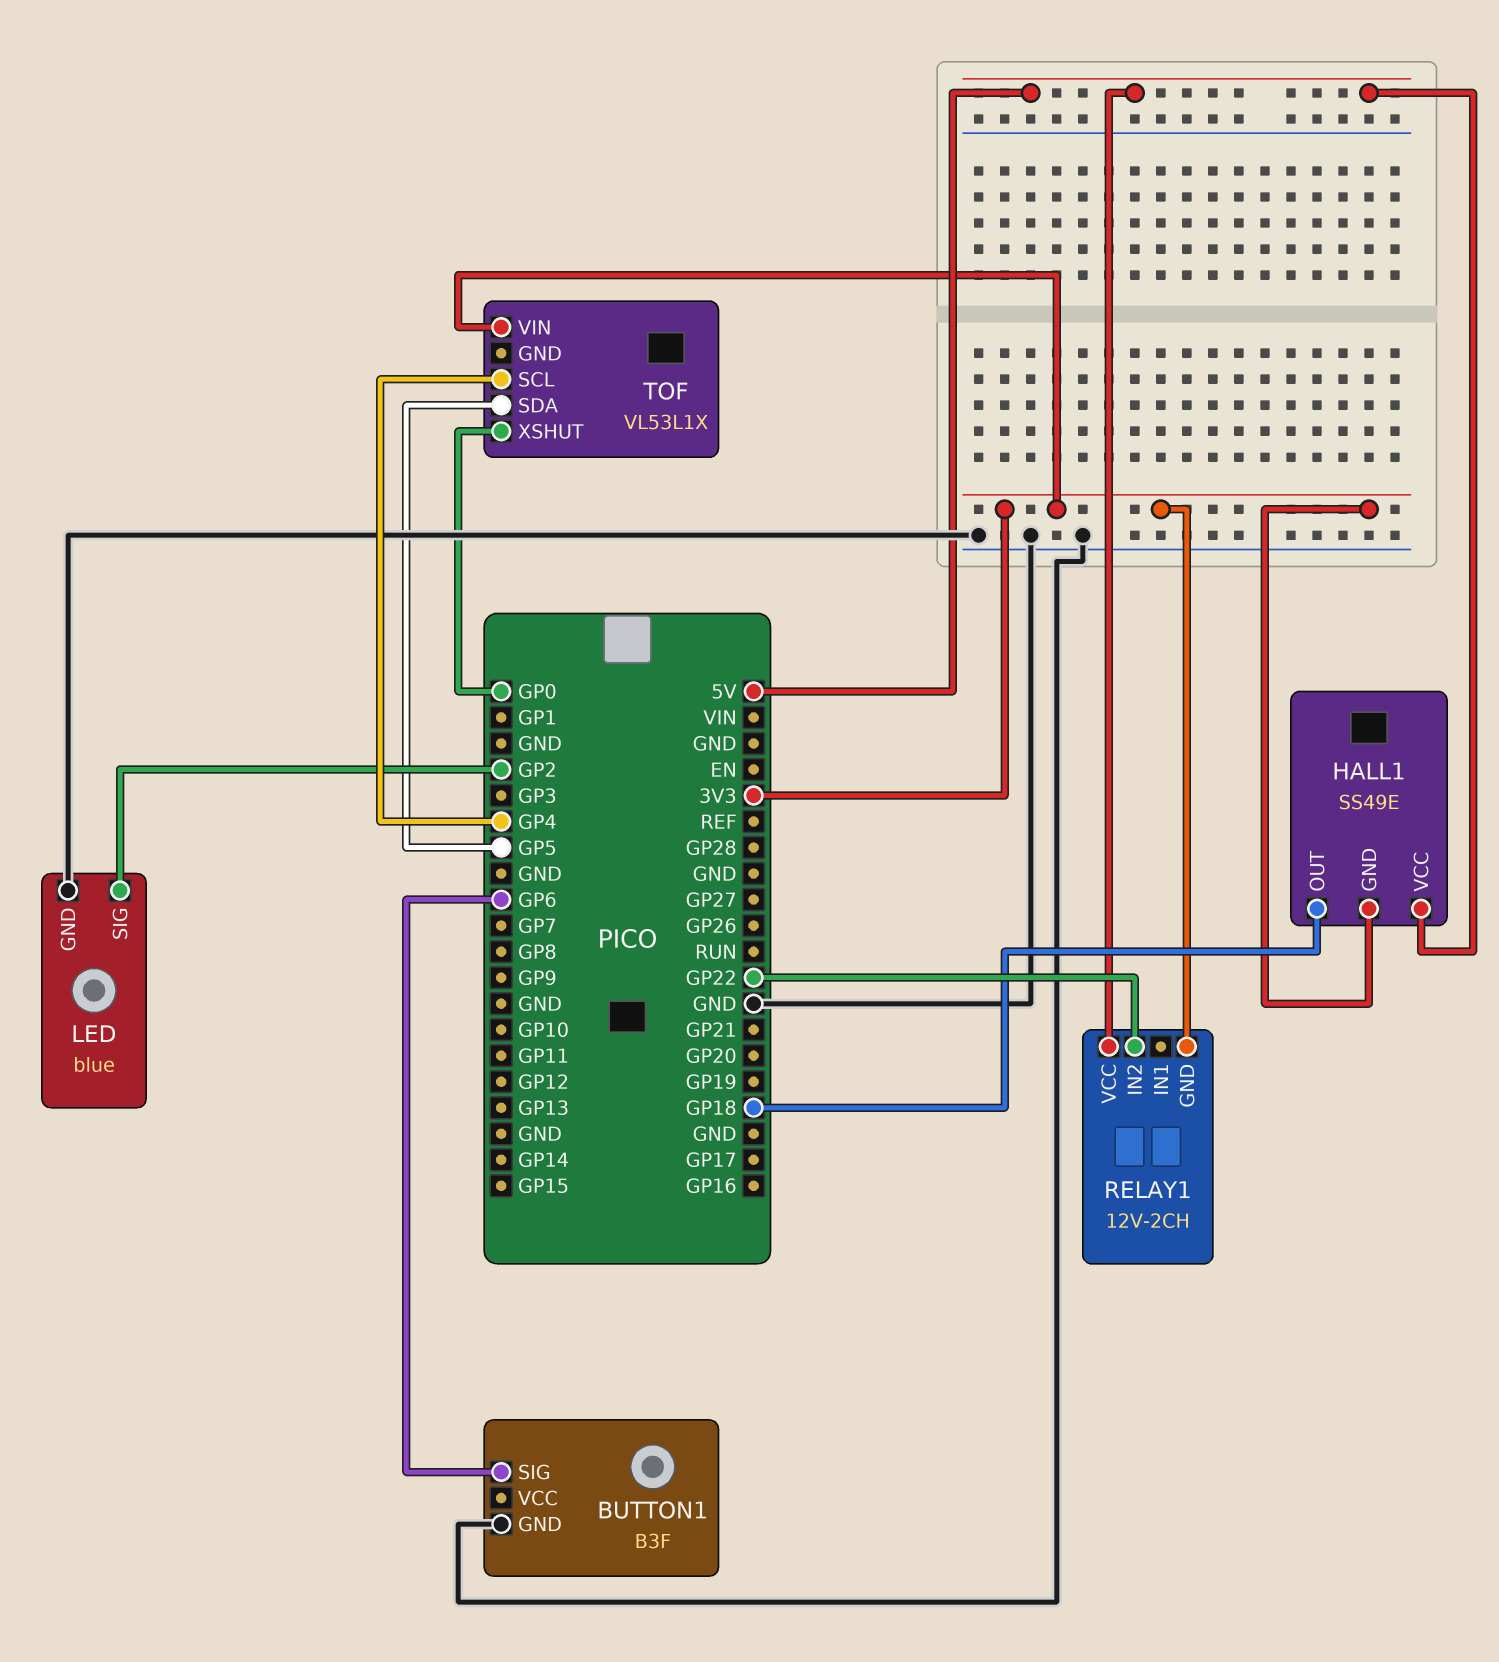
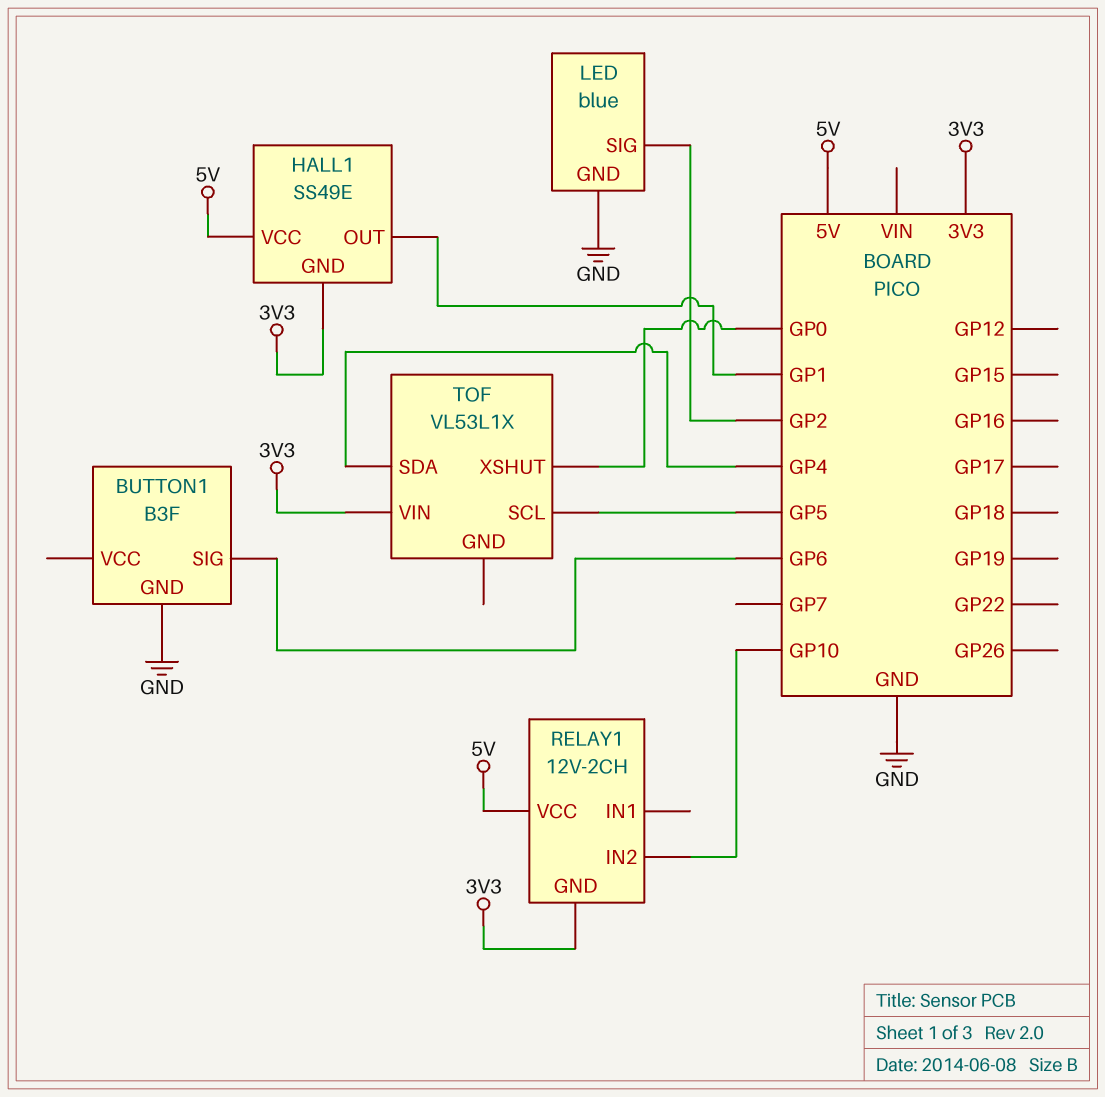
HALL1 pin OUT: GP18 -> GP1
RELAY1 pin IN2: GP22 -> GP10
TOF pin SCL: GP4 -> GP5
TOF pin SDA: GP5 -> GP4

